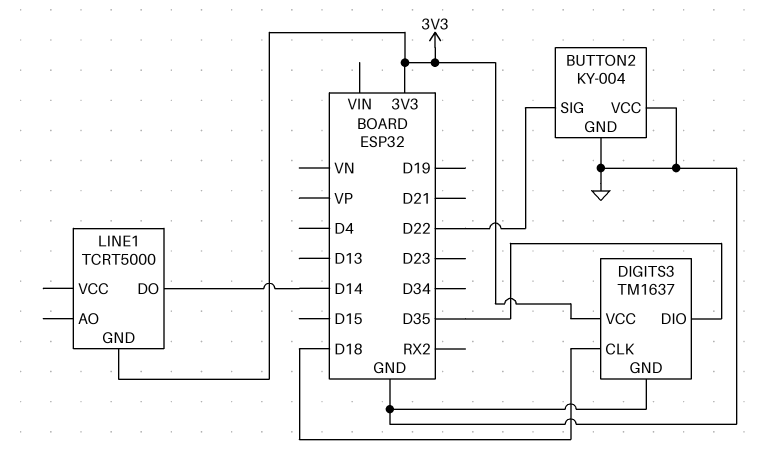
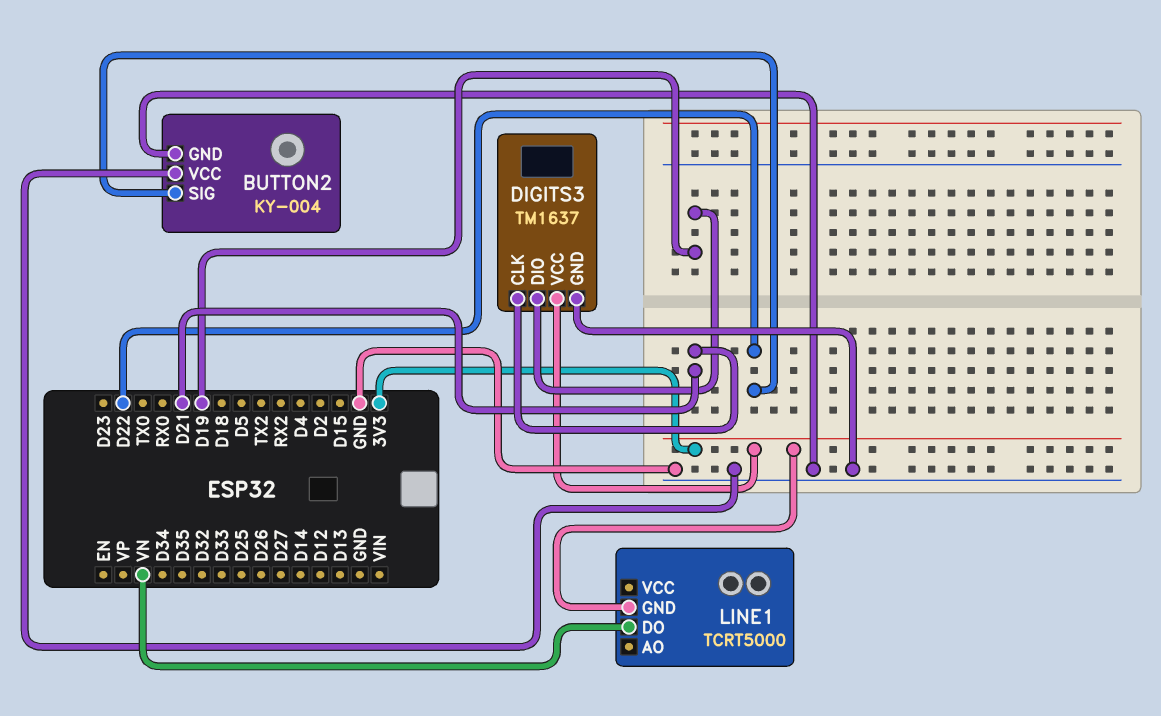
DIGITS3 pin CLK: D18 -> D21
DIGITS3 pin DIO: D35 -> D19
LINE1 pin DO: D14 -> VN

